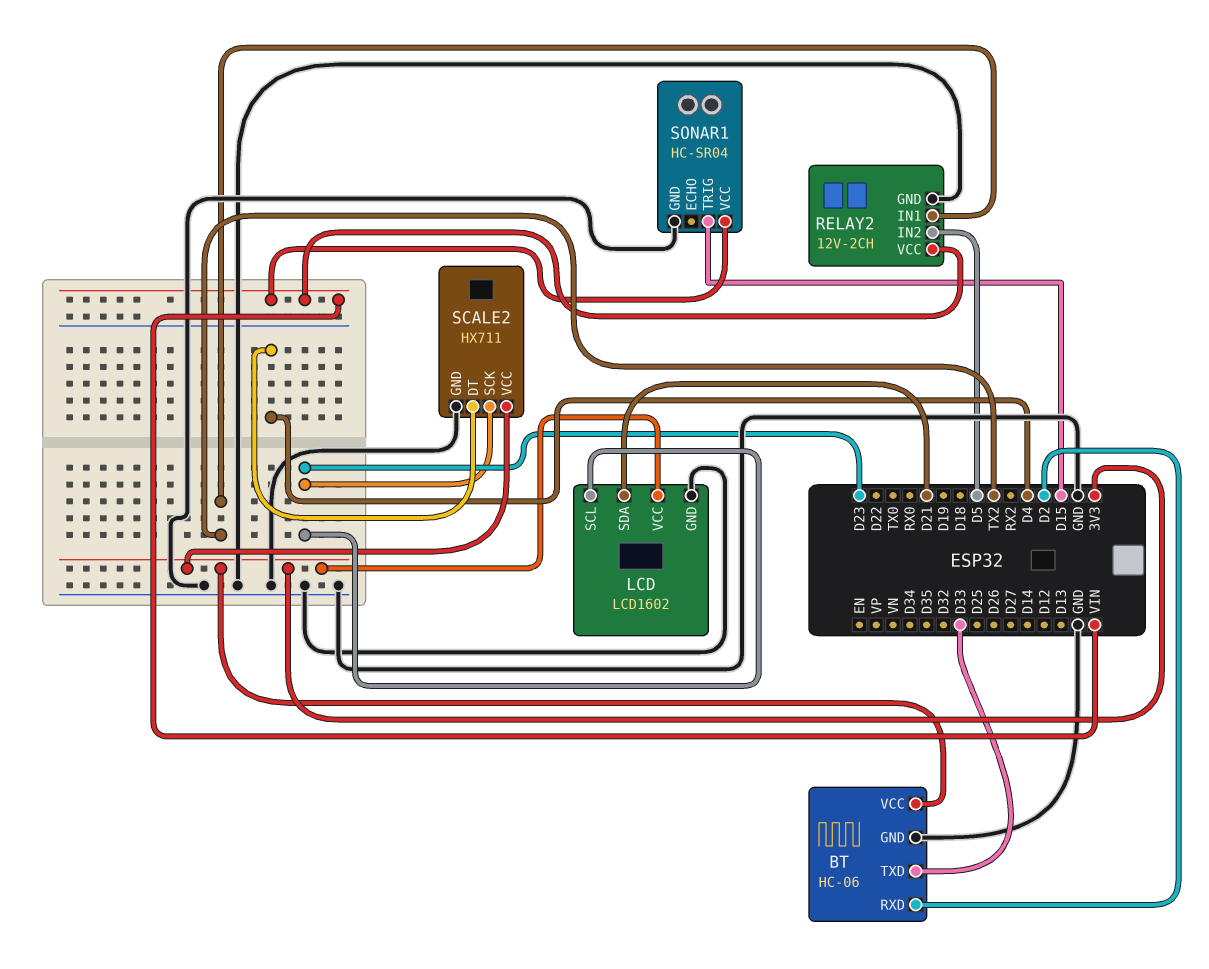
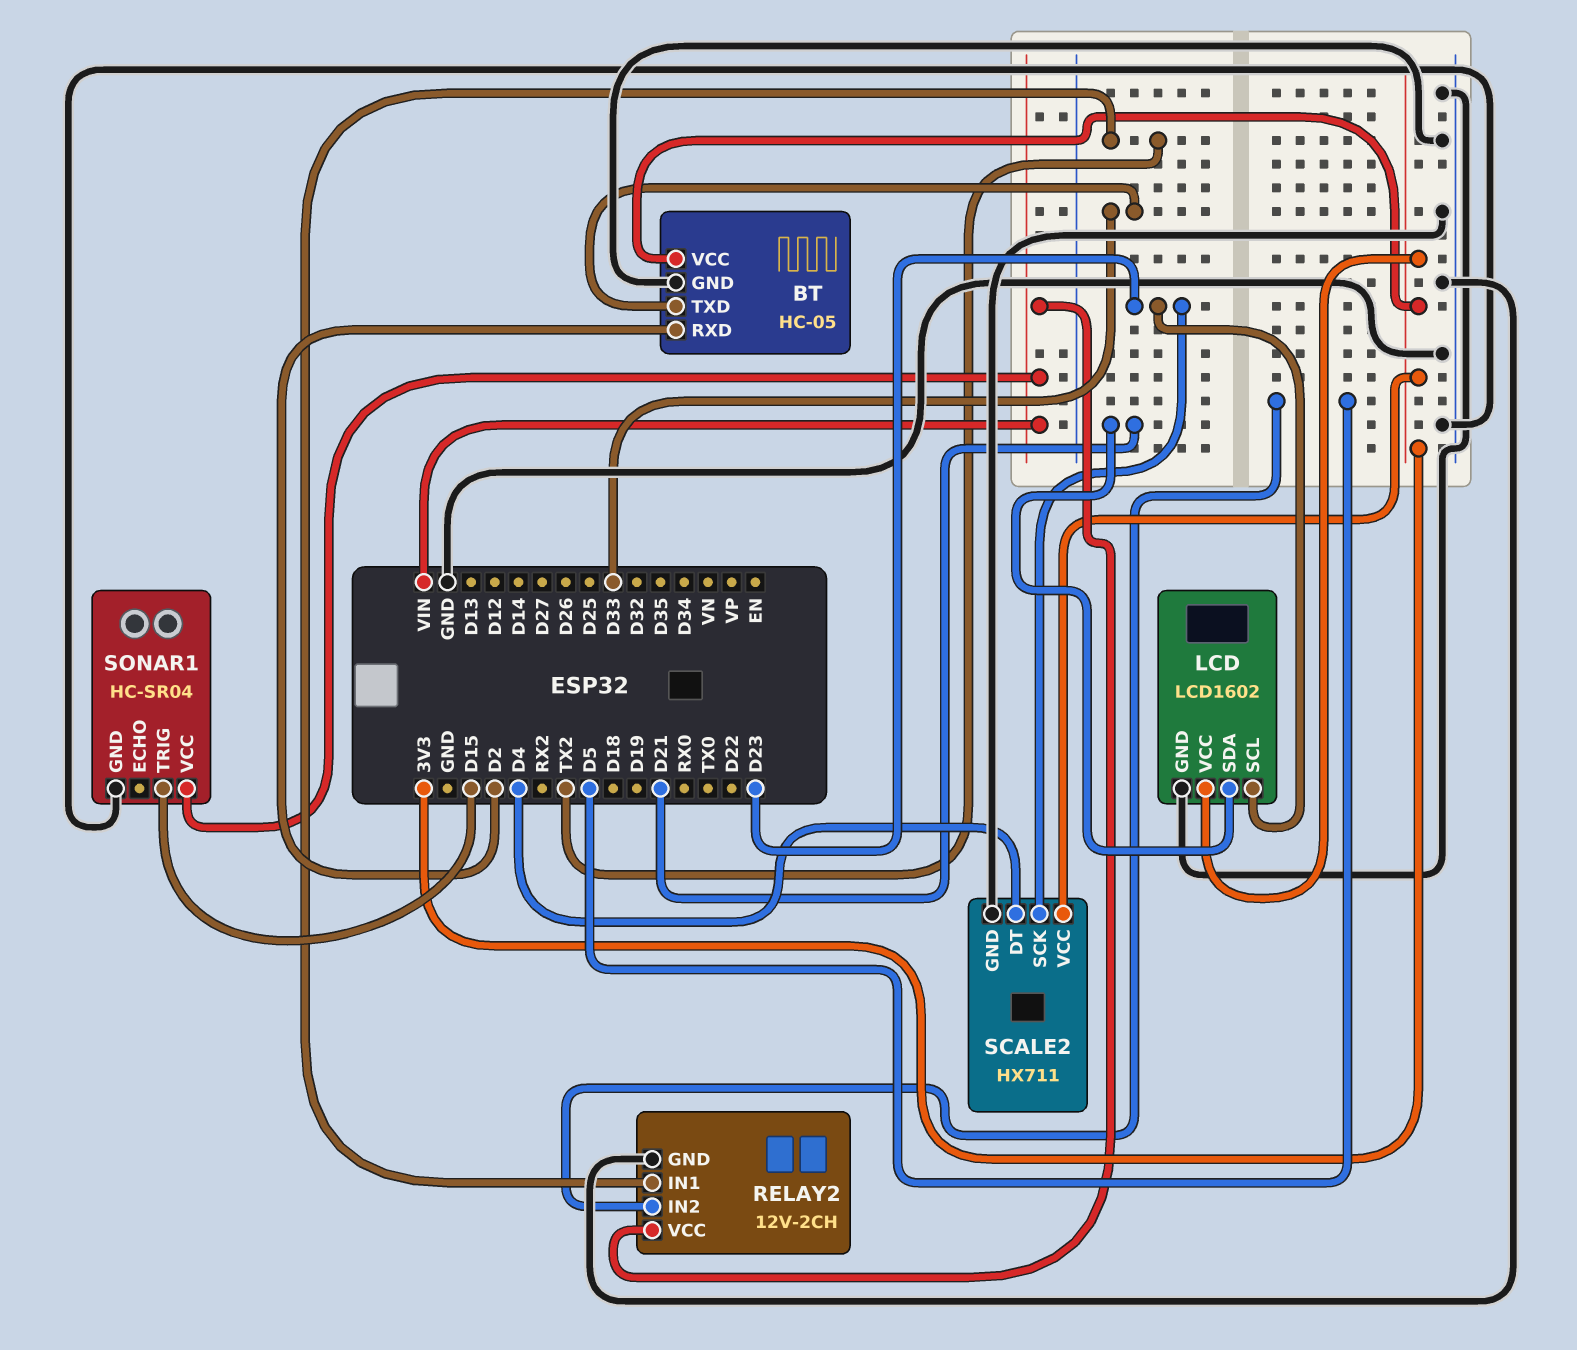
BT: HC-06 -> HC-05

